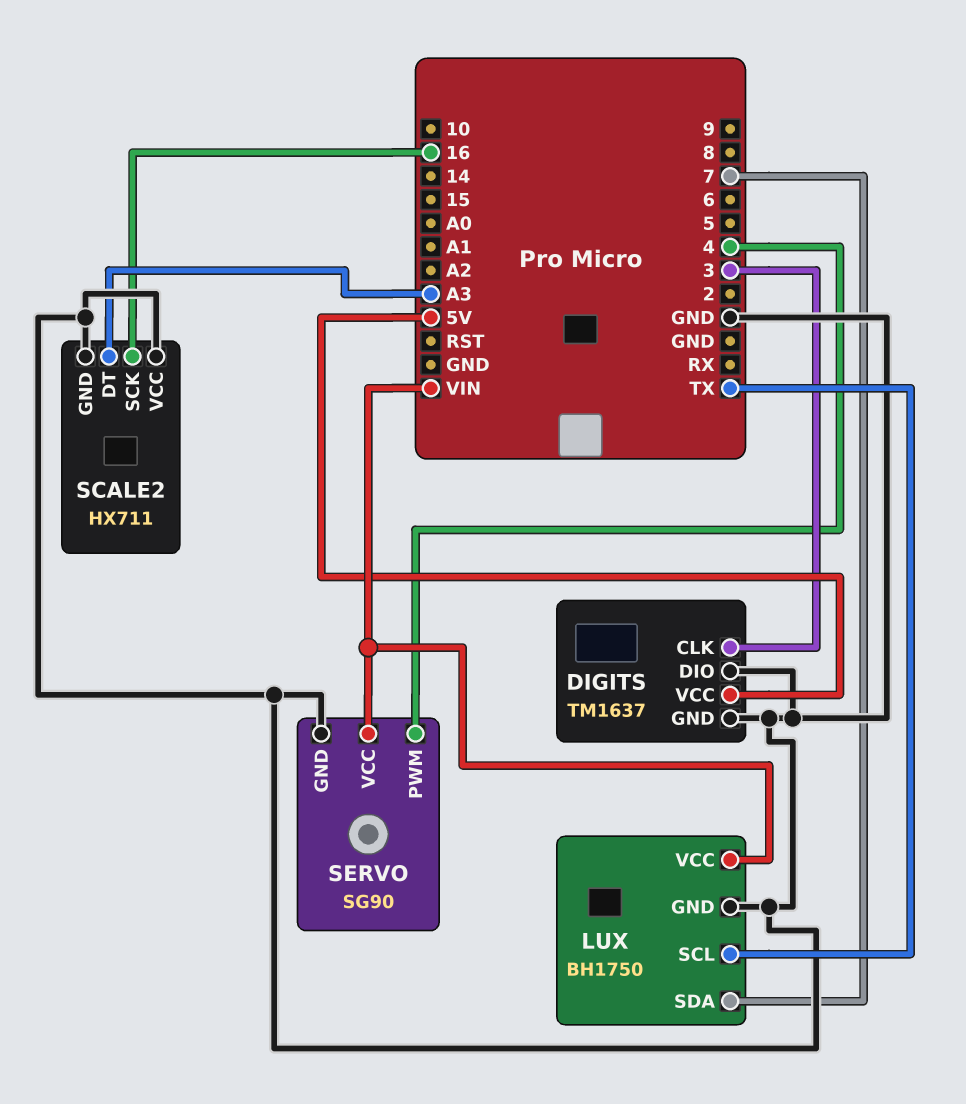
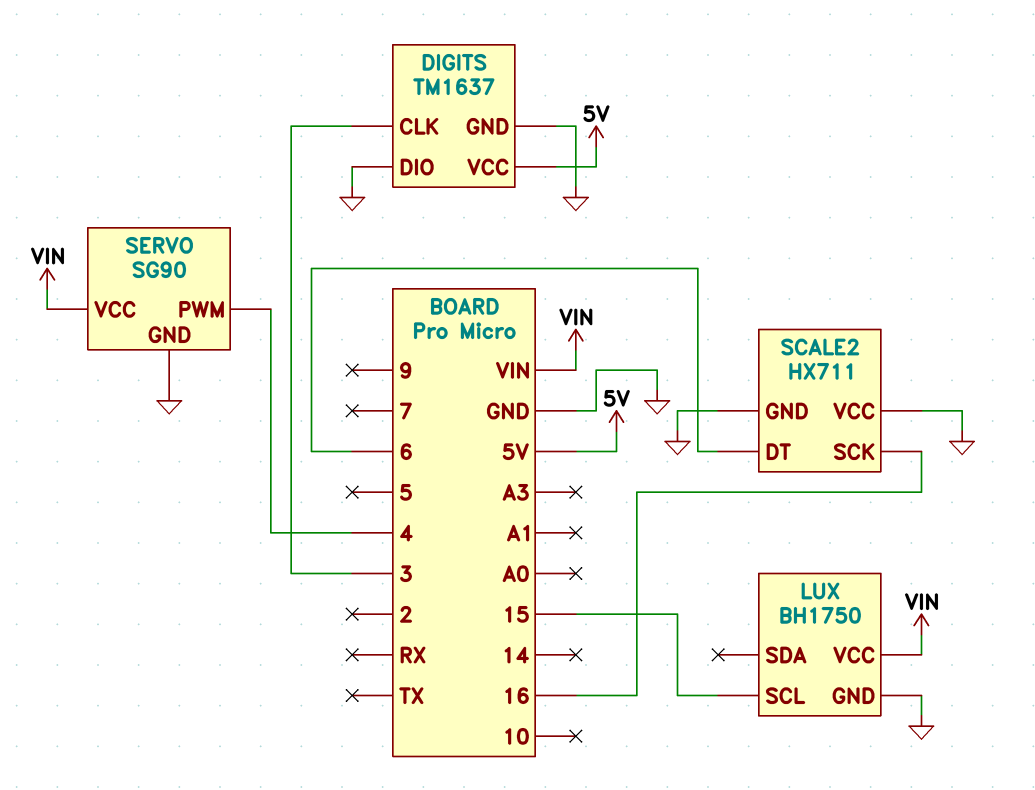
LUX pin SCL: TX -> 15
LUX pin SDA: 7 -> none
SCALE2 pin DT: A3 -> 6

